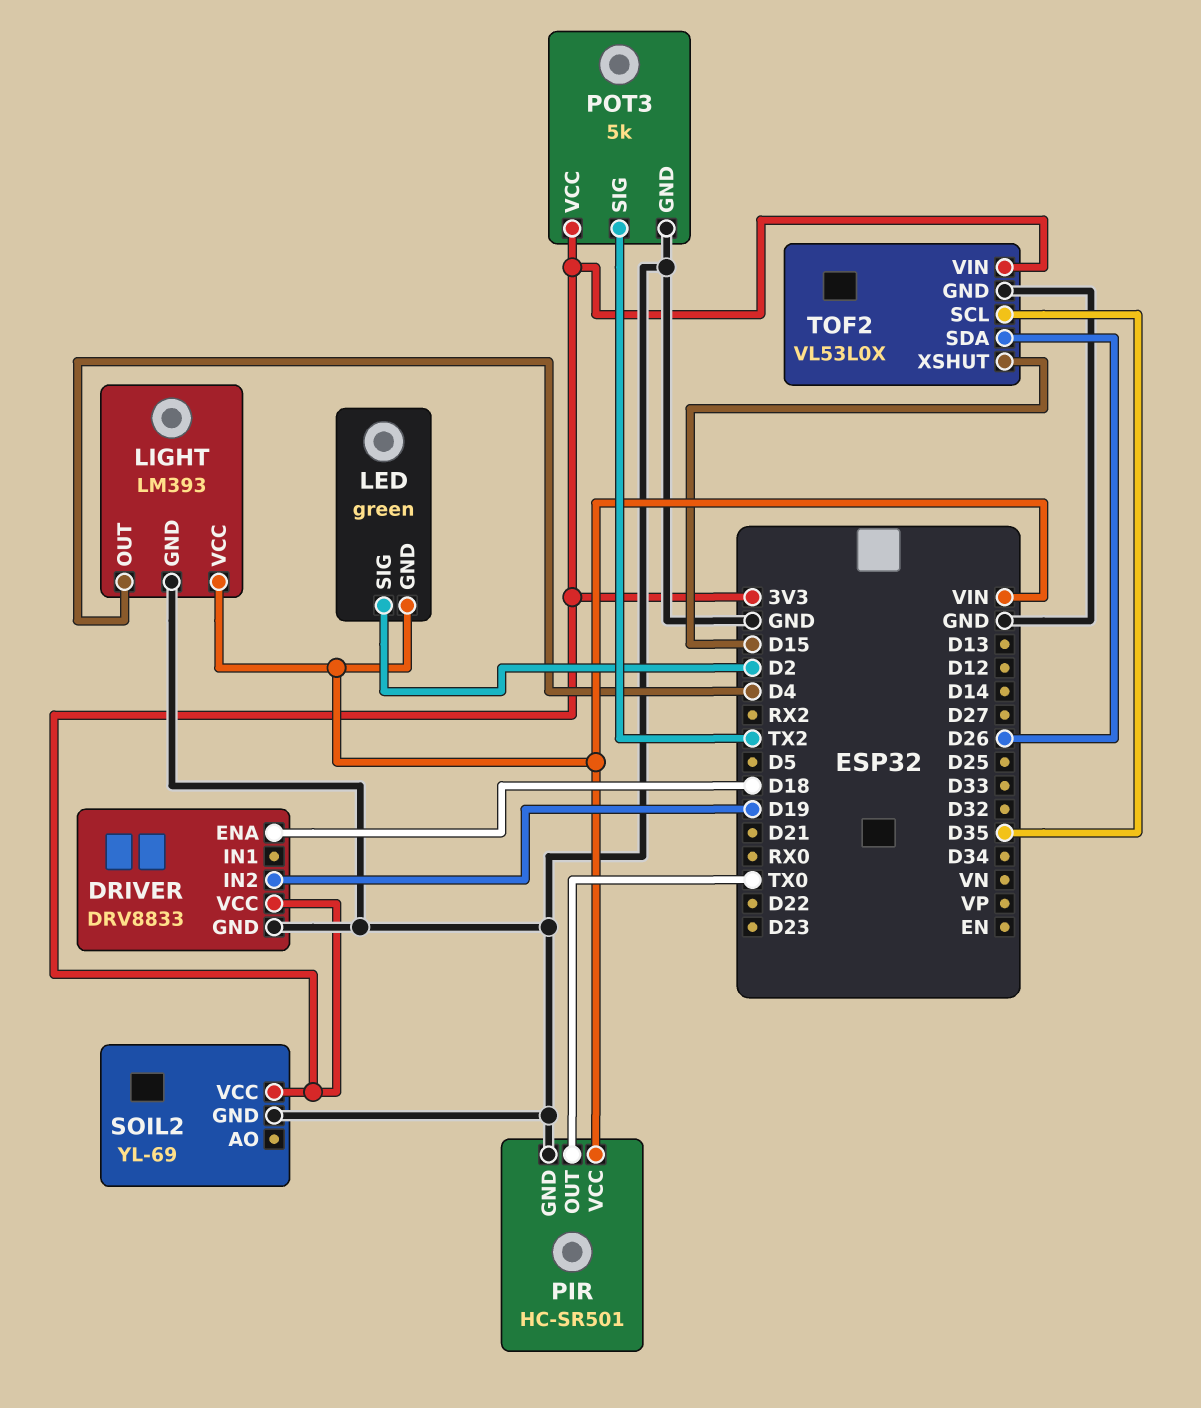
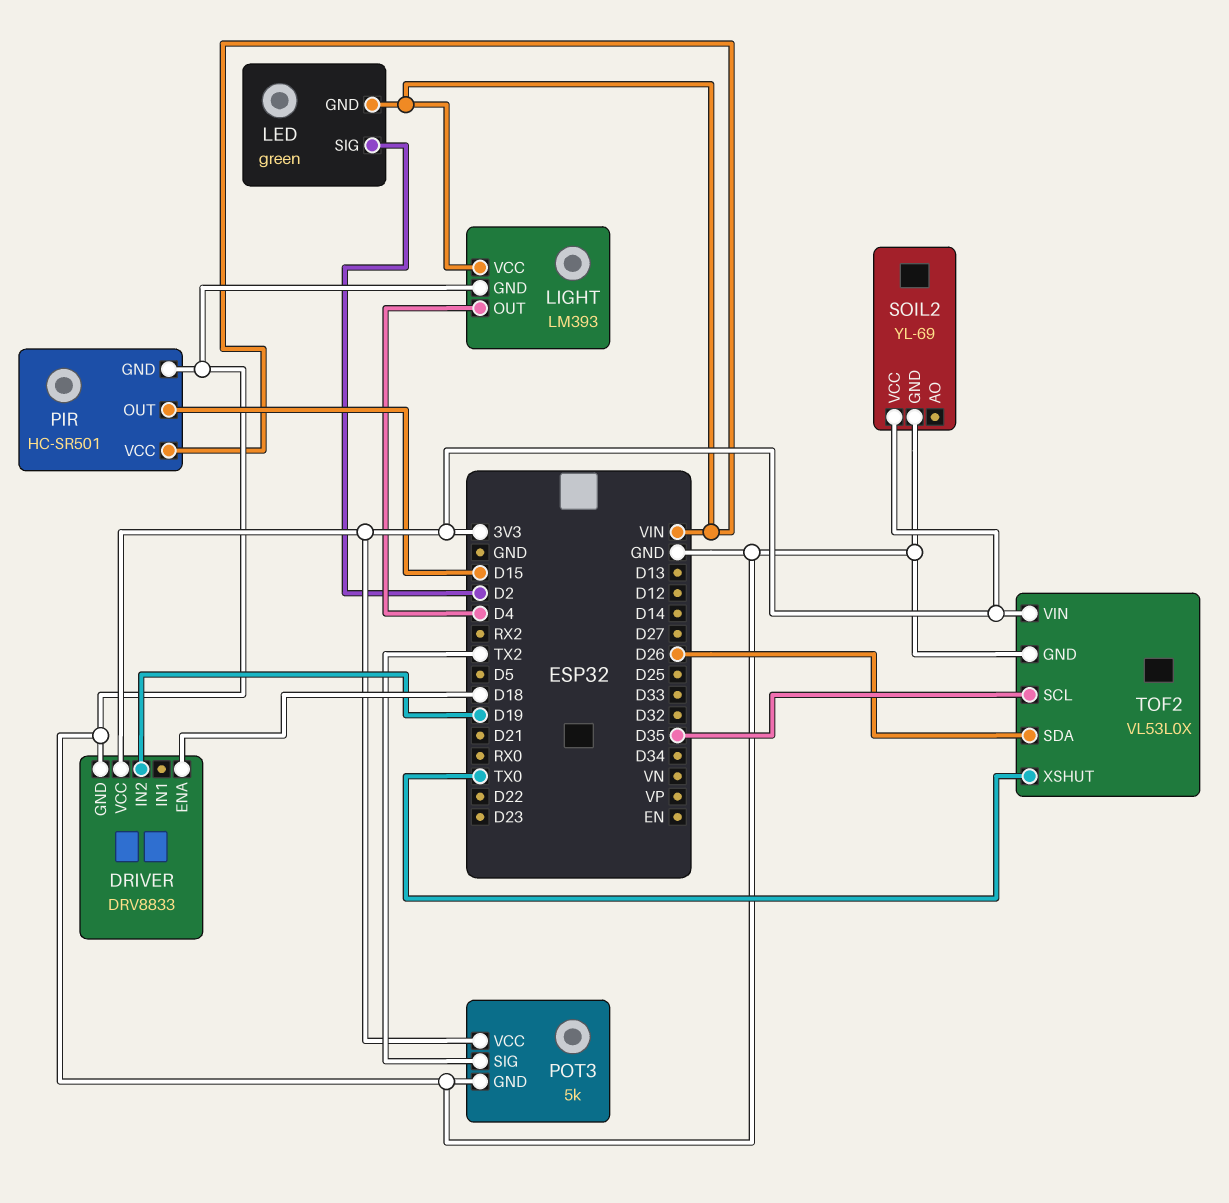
PIR pin OUT: TX0 -> D15
TOF2 pin XSHUT: D15 -> TX0

